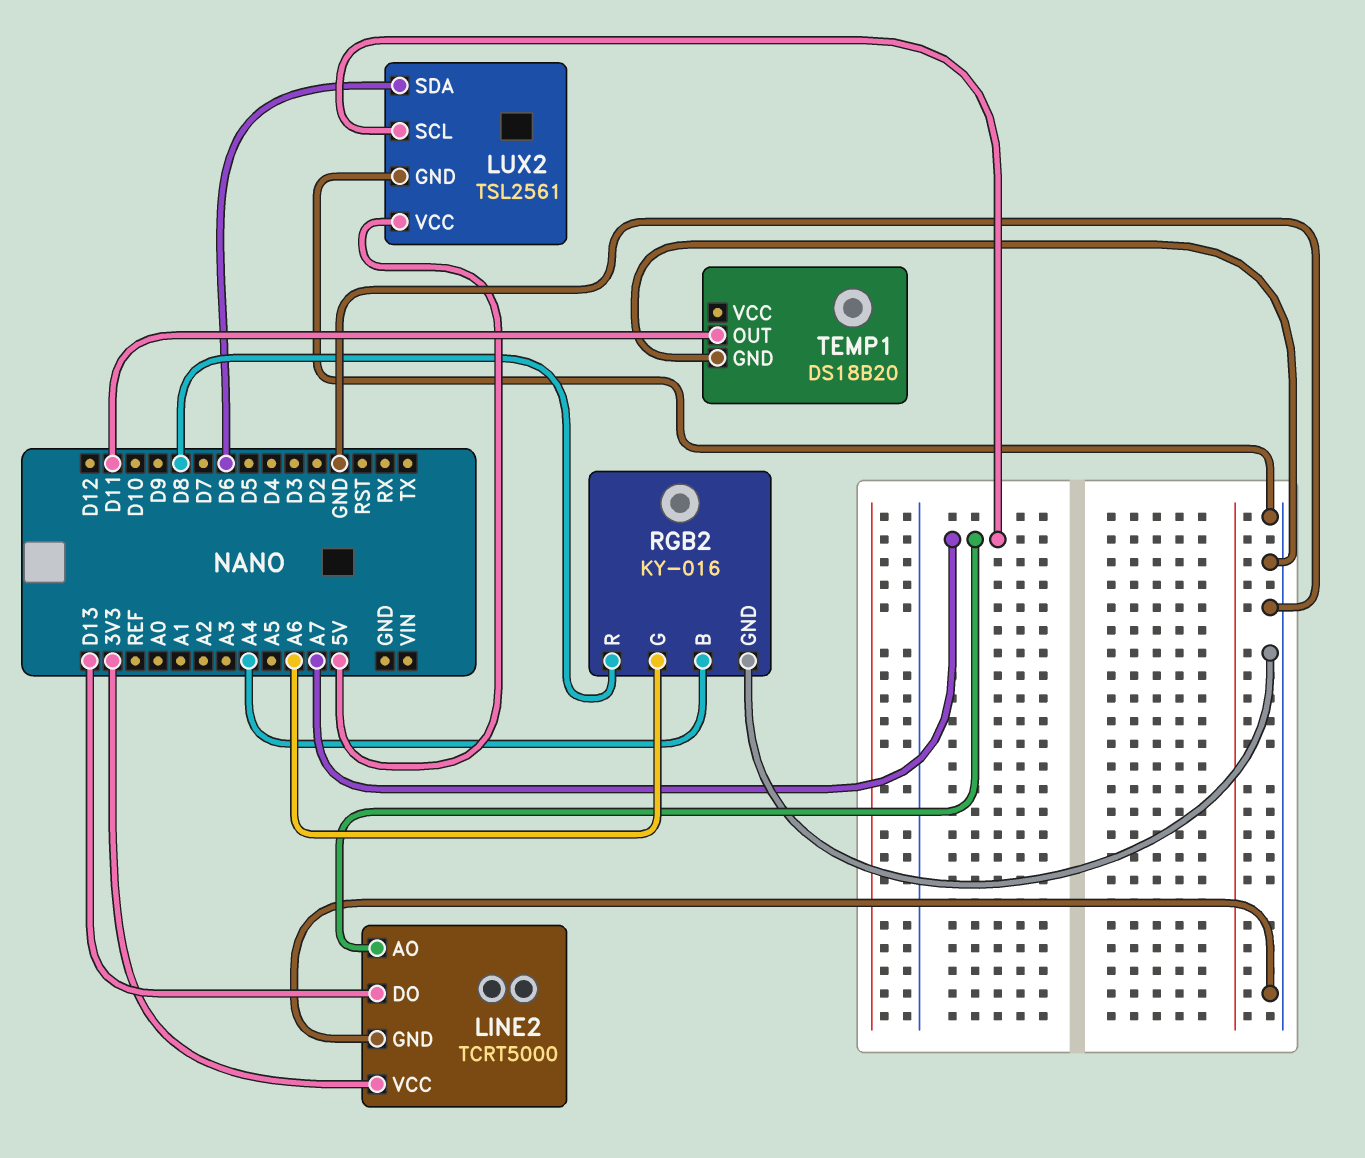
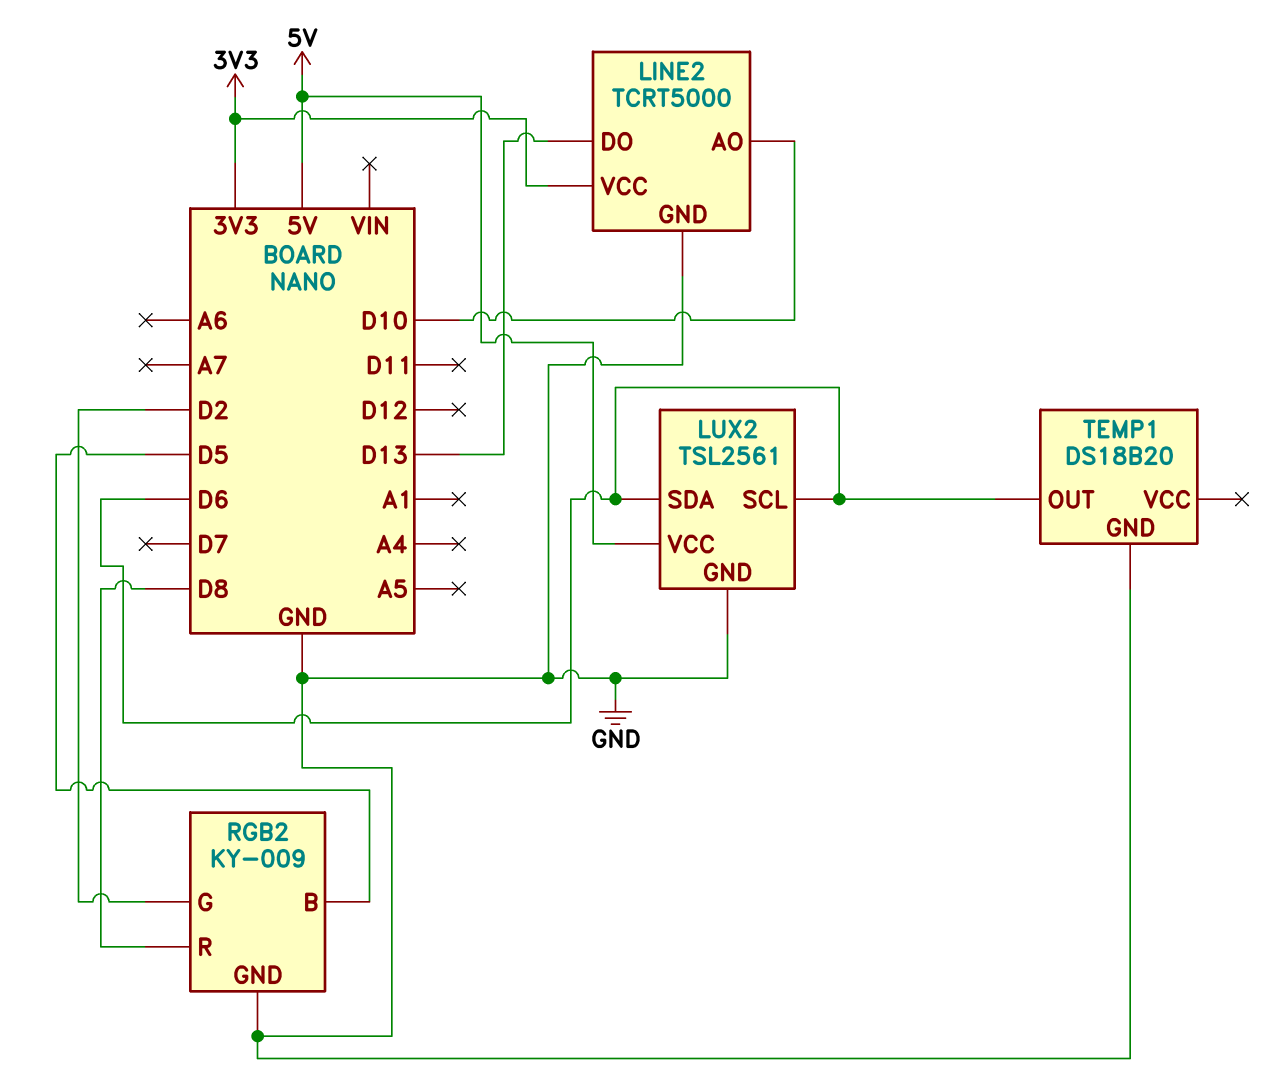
LINE2 pin AO: A7 -> D10
LUX2 pin SCL: A7 -> D6
RGB2: KY-016 -> KY-009
RGB2 pin B: A4 -> D5
RGB2 pin G: A6 -> D2
TEMP1 pin OUT: D11 -> D6

